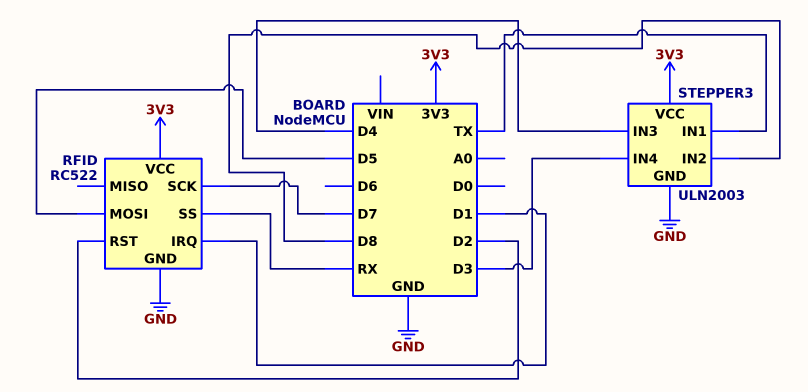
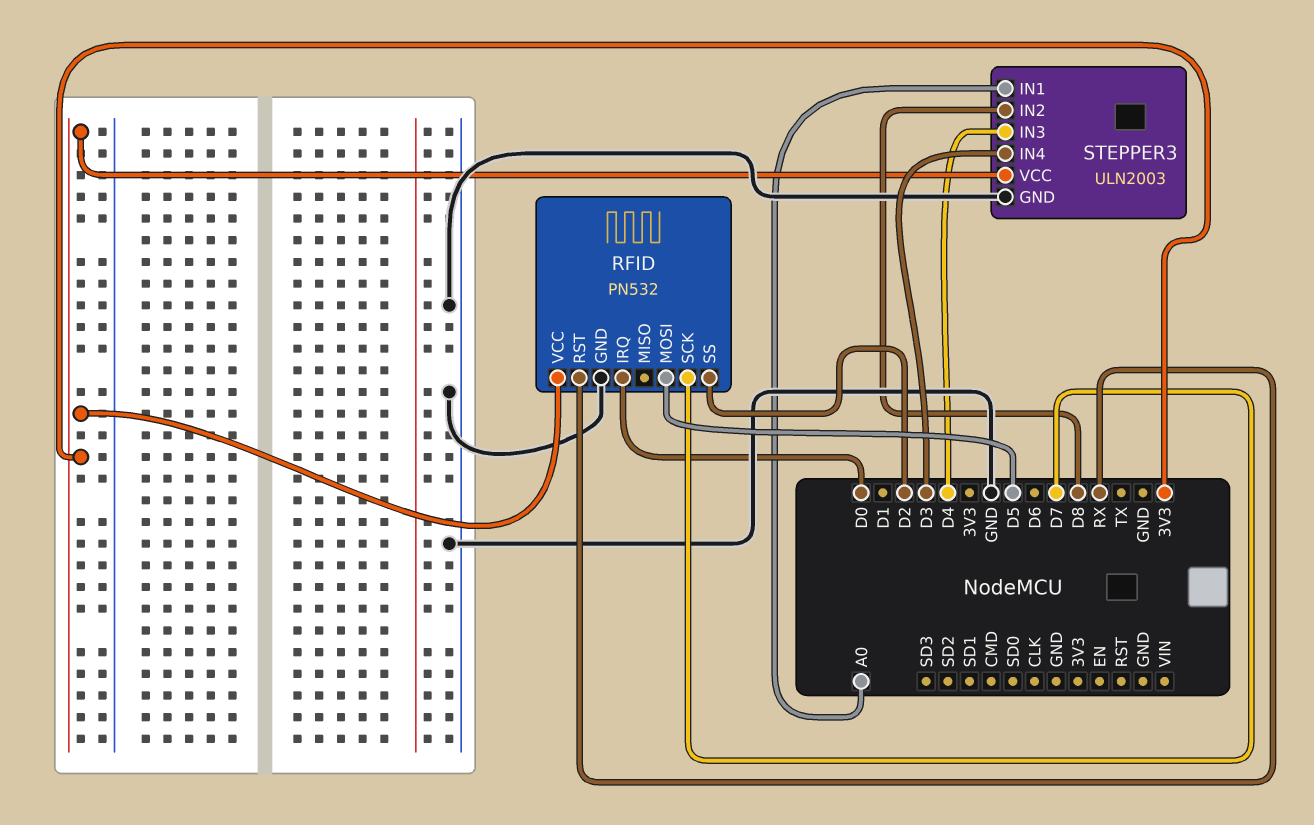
RFID: RC522 -> PN532
RFID pin IRQ: D1 -> D0
RFID pin RST: D2 -> RX
RFID pin SS: RX -> D2
STEPPER3 pin IN1: TX -> A0

